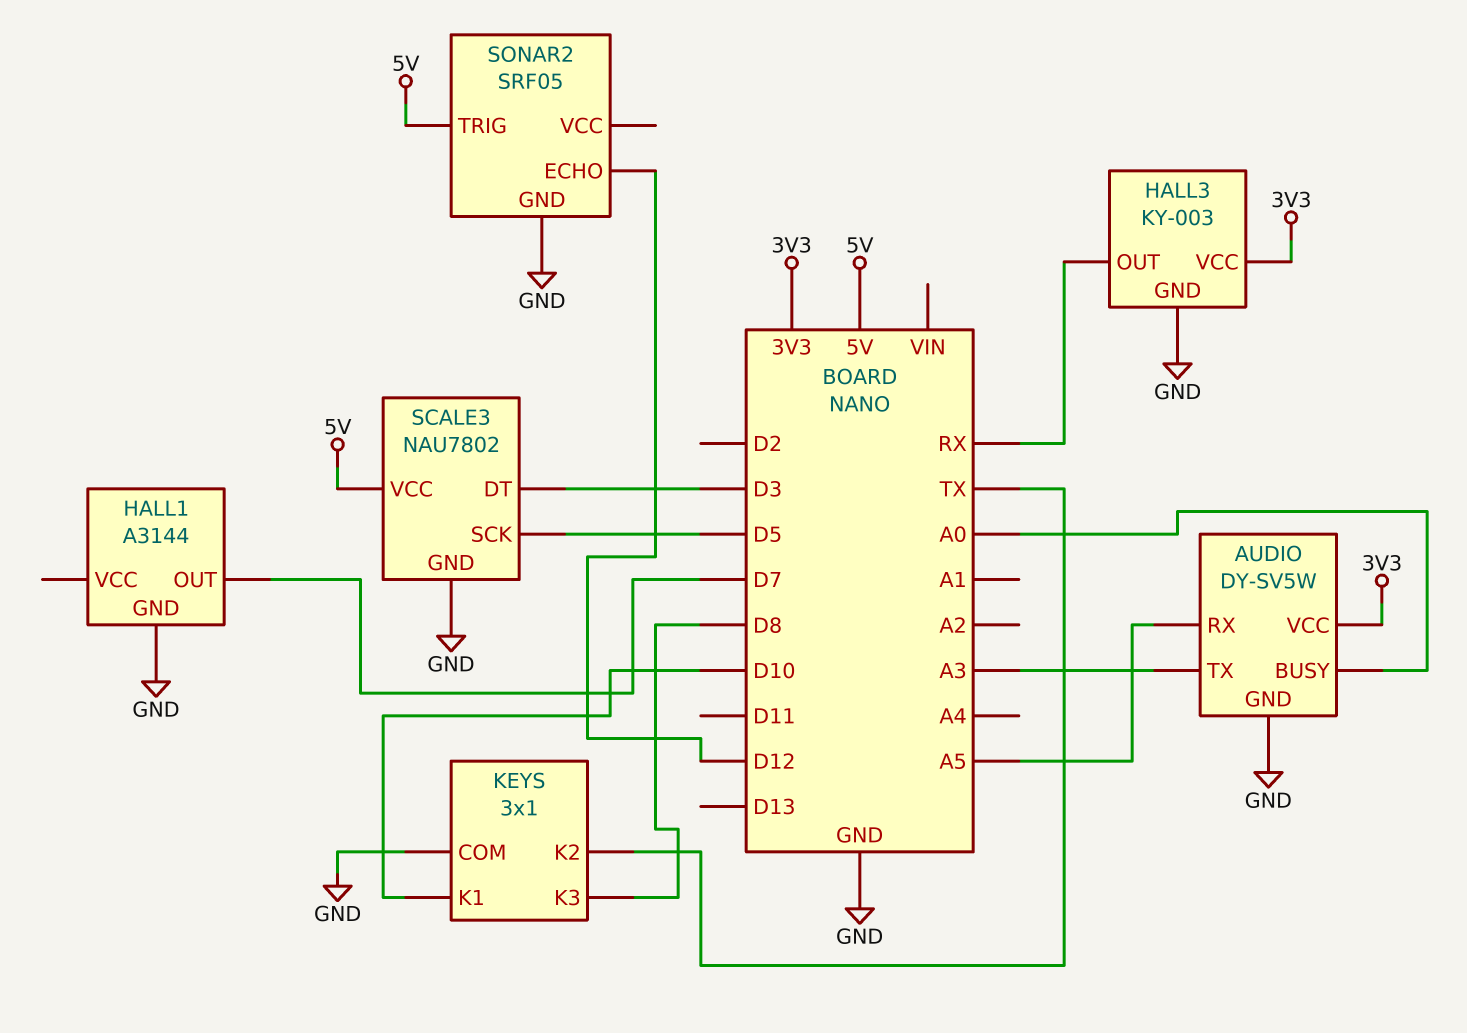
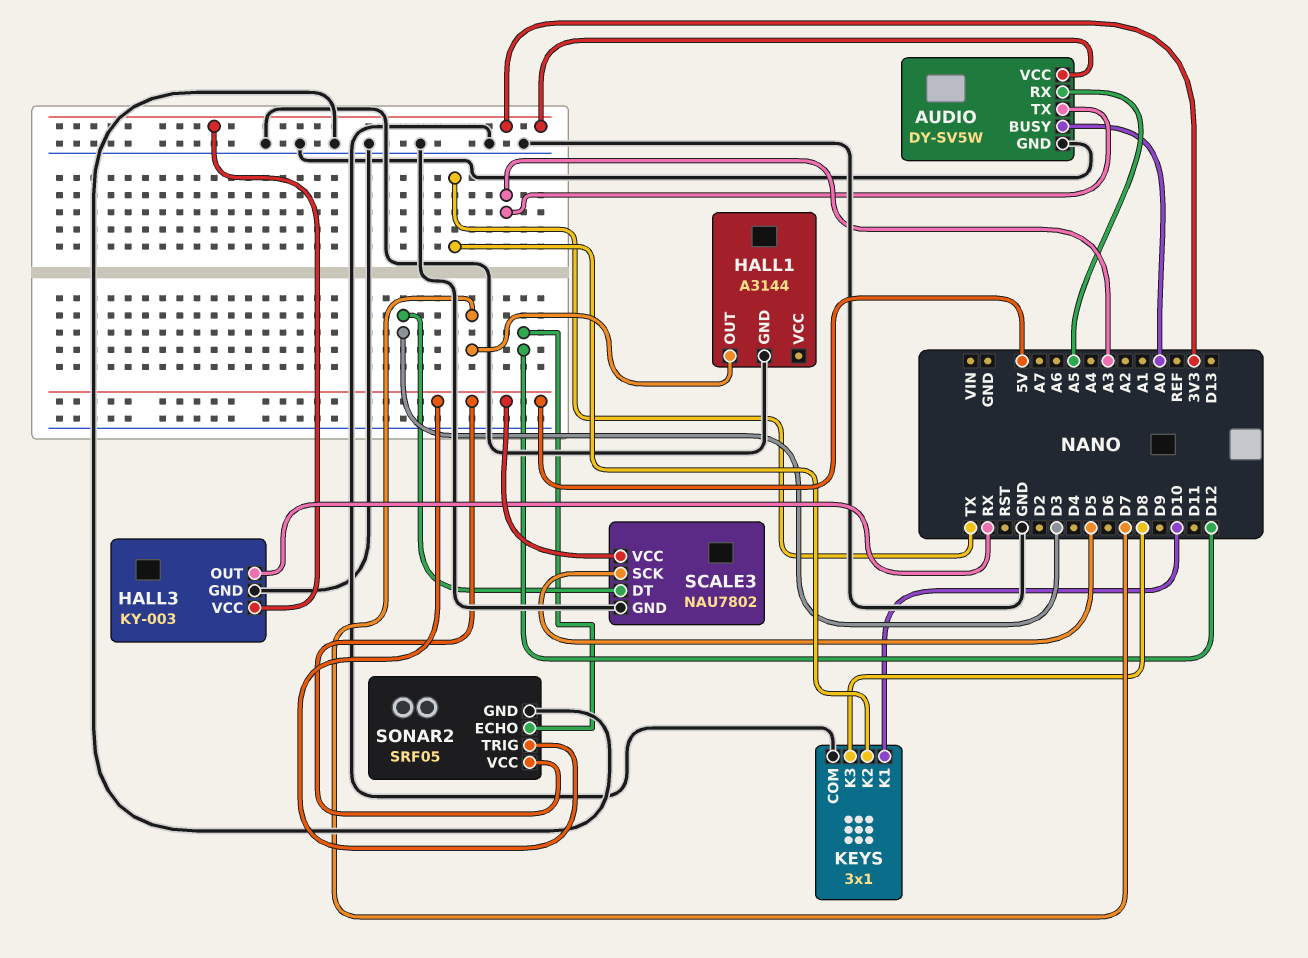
SONAR2 pin VCC: none -> 5V

